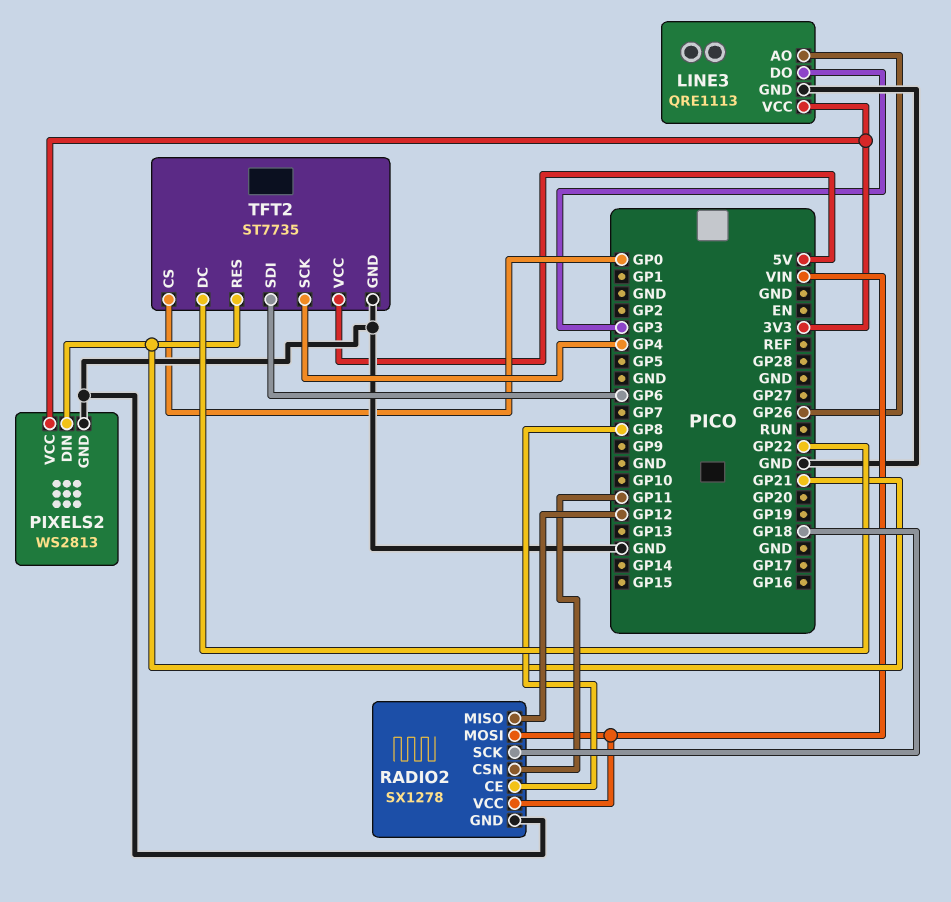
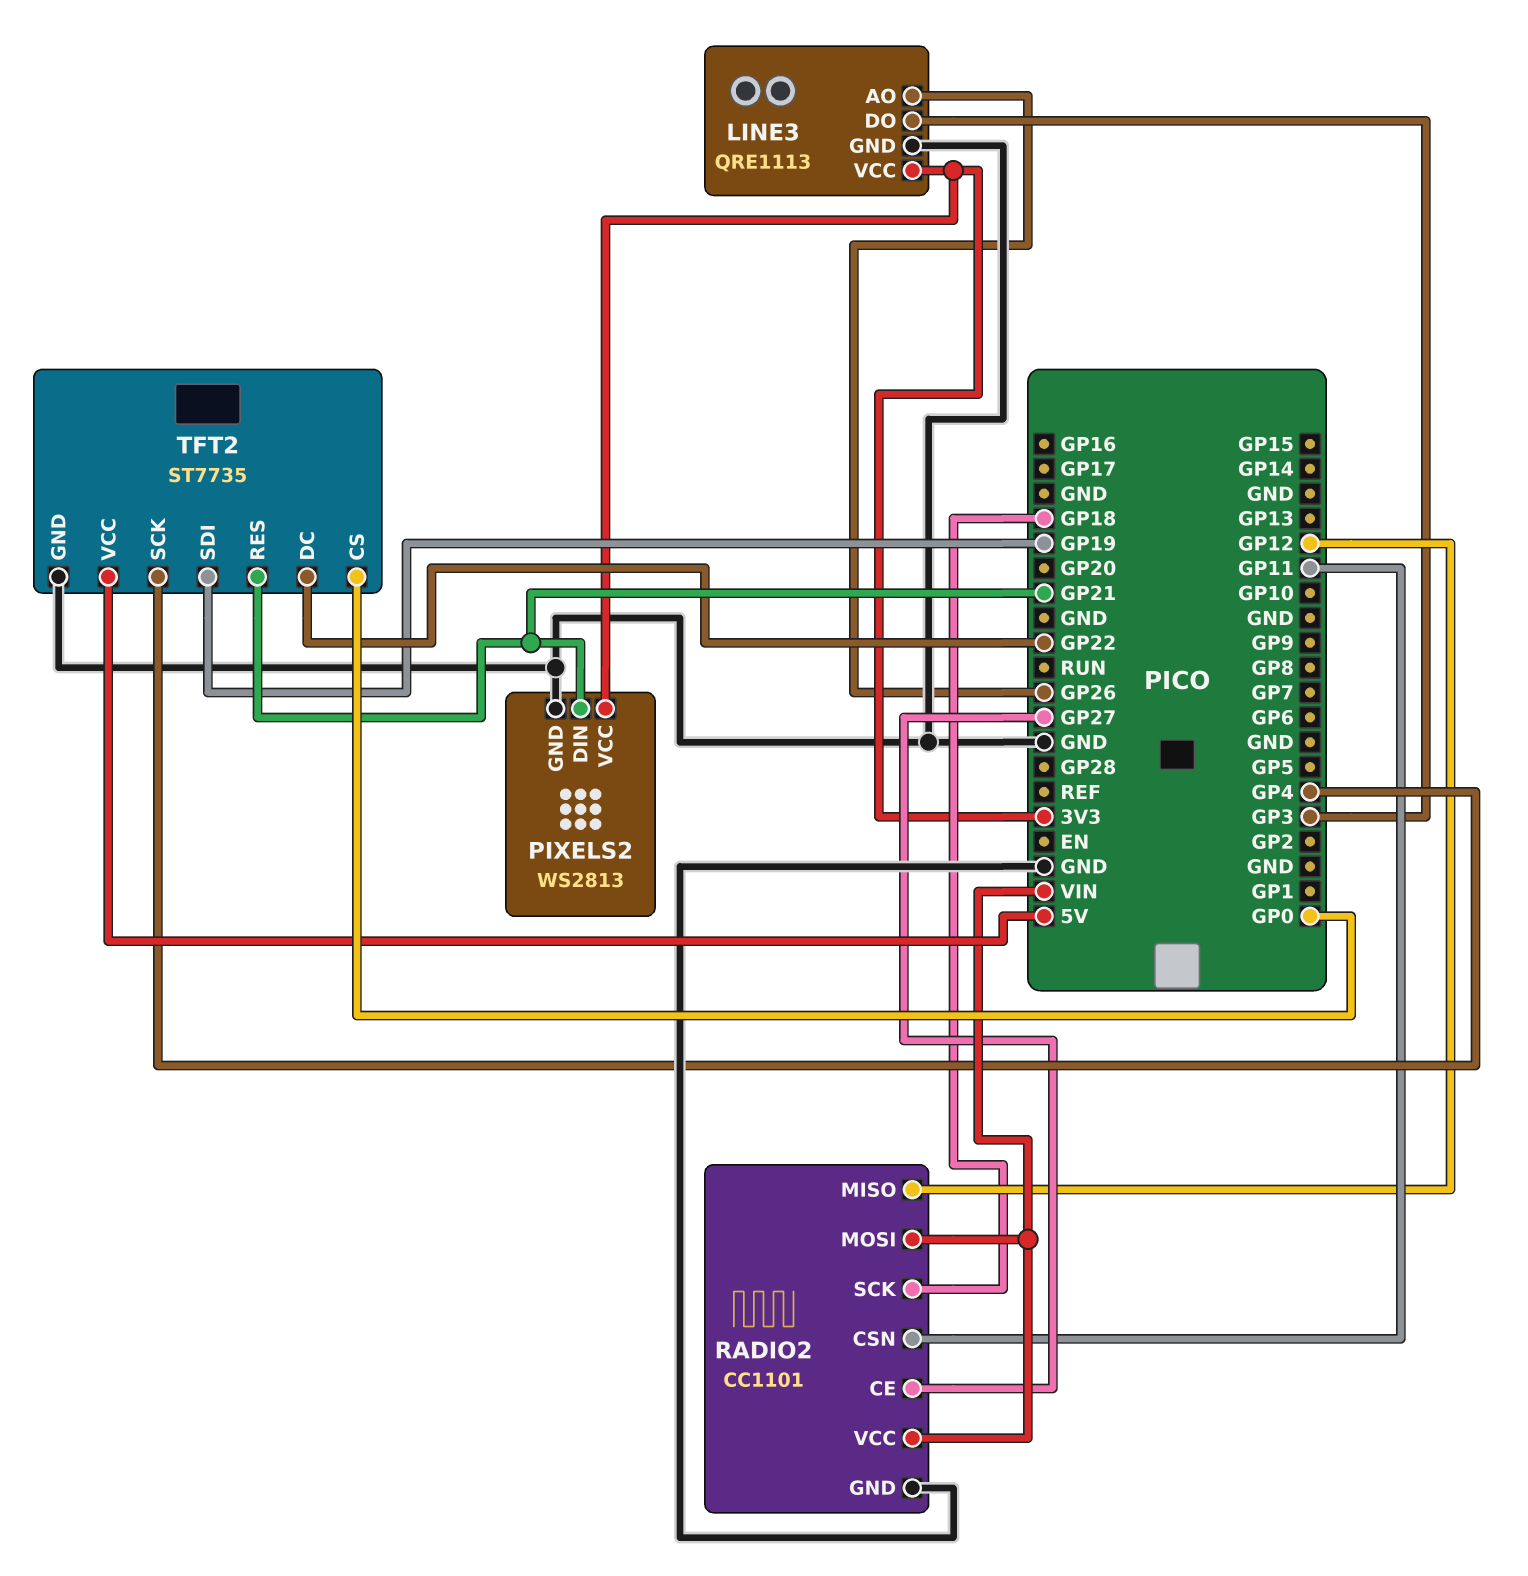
RADIO2: SX1278 -> CC1101
RADIO2 pin CE: GP8 -> GP27
TFT2 pin SDI: GP6 -> GP19

